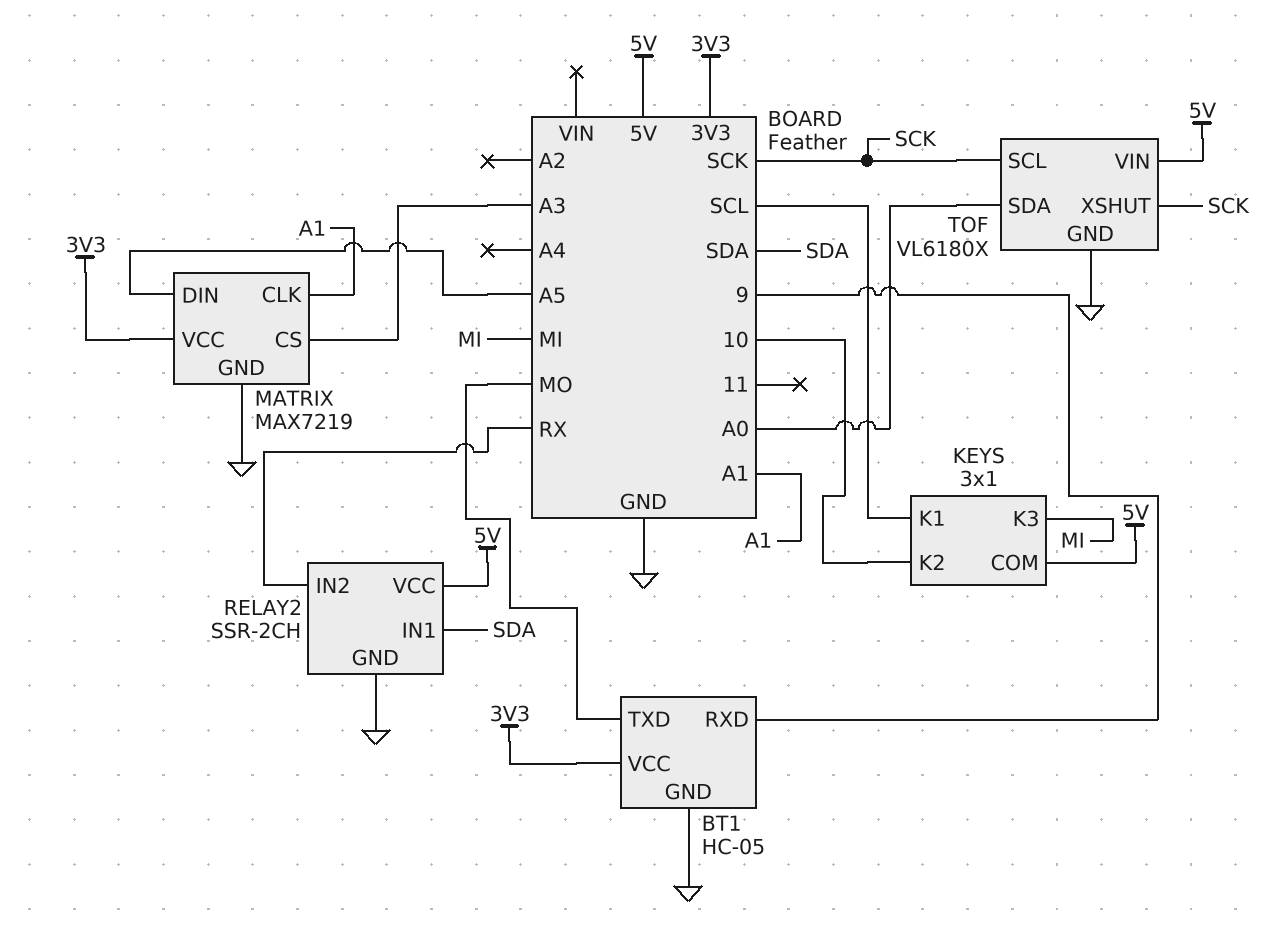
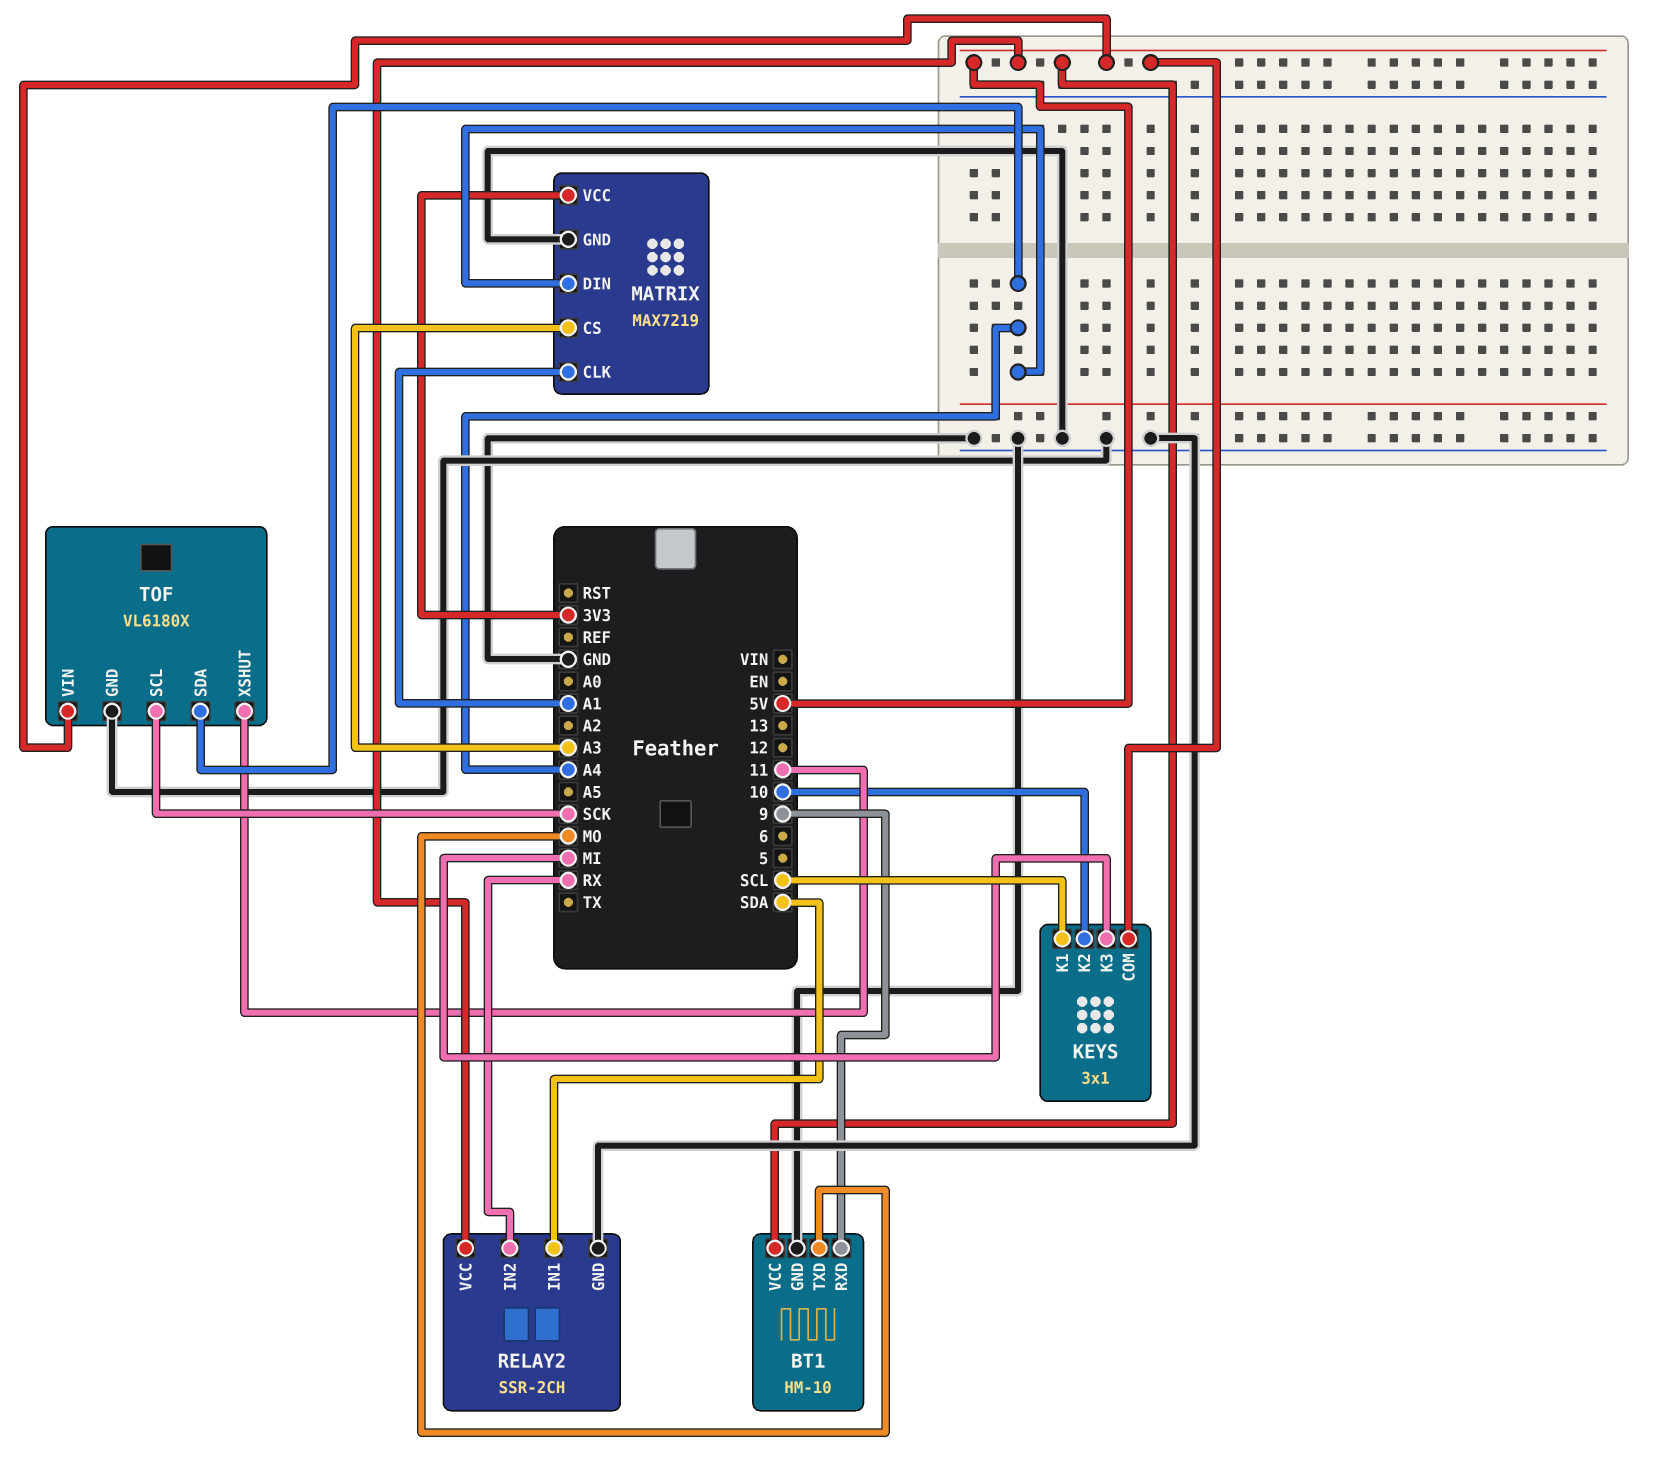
BT1: HC-05 -> HM-10
BT1 pin VCC: 3V3 -> 5V
MATRIX pin DIN: A5 -> A4
TOF pin SDA: A0 -> A4
TOF pin XSHUT: SCK -> 11

